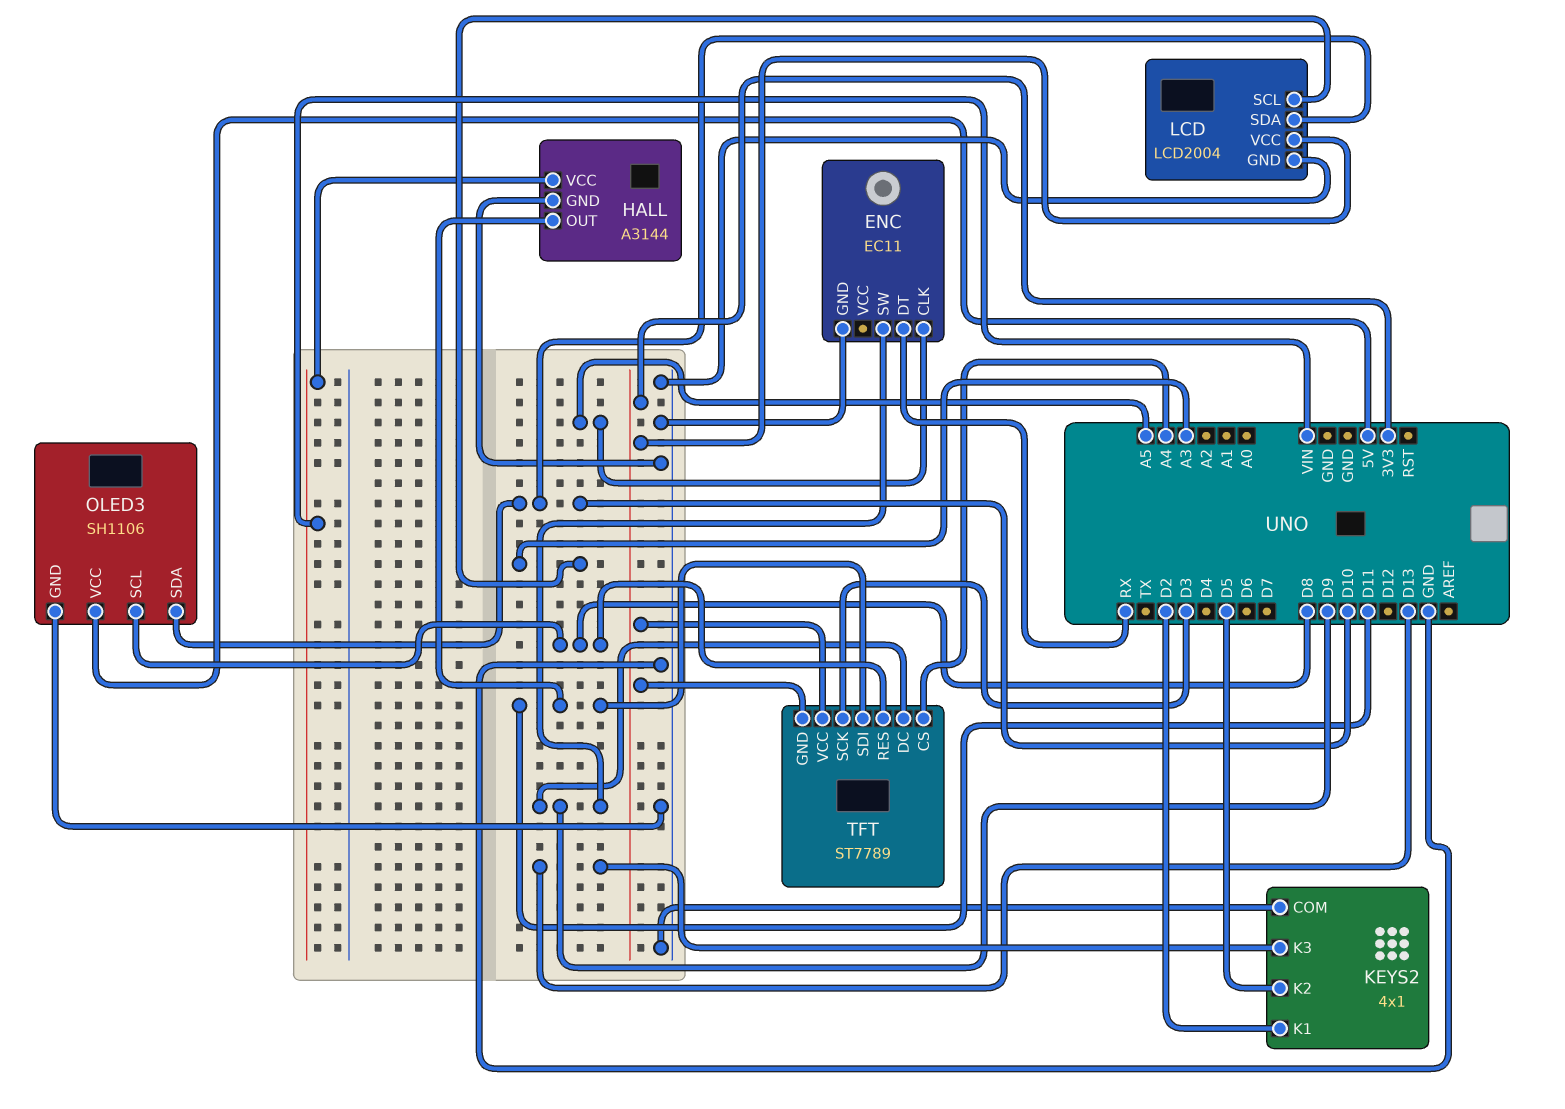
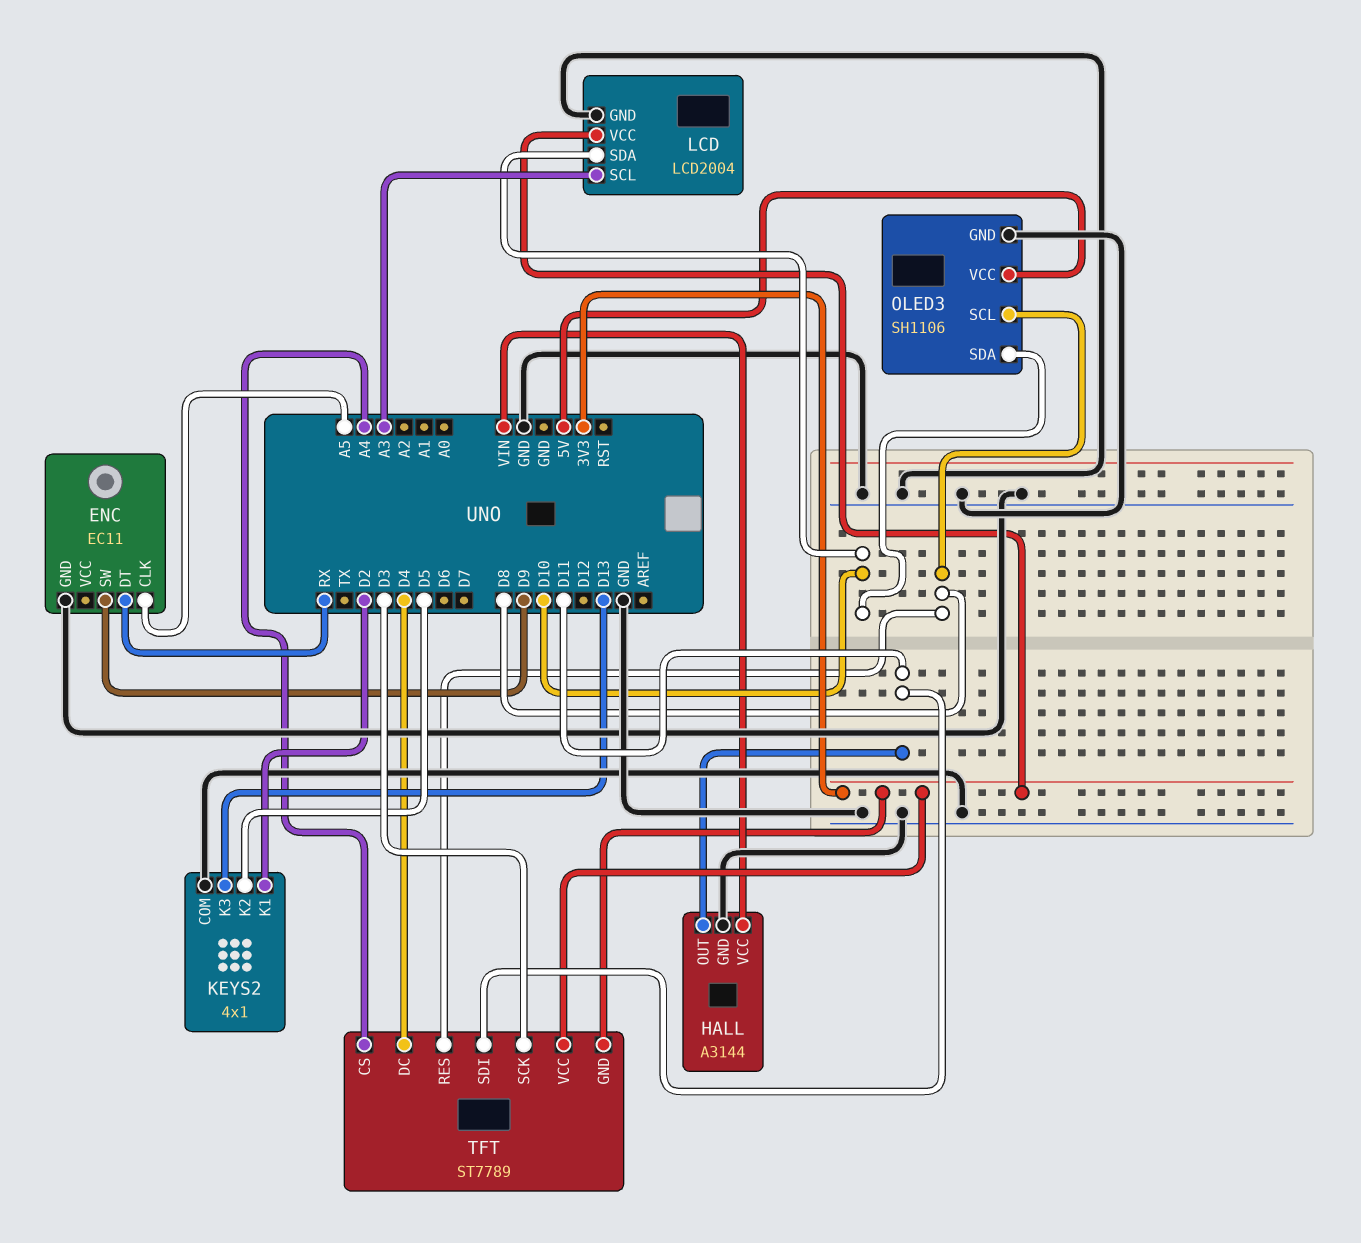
TFT pin DC: D9 -> D4

